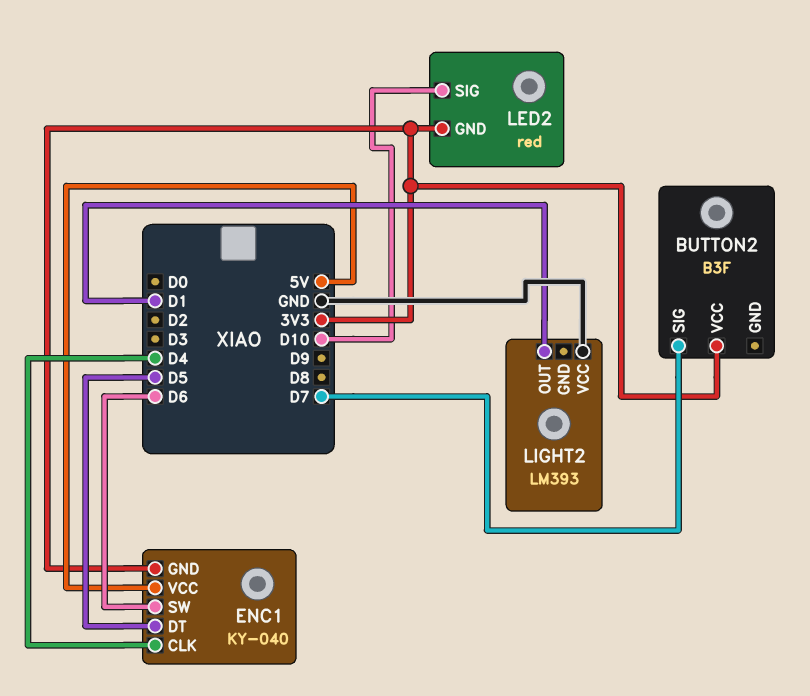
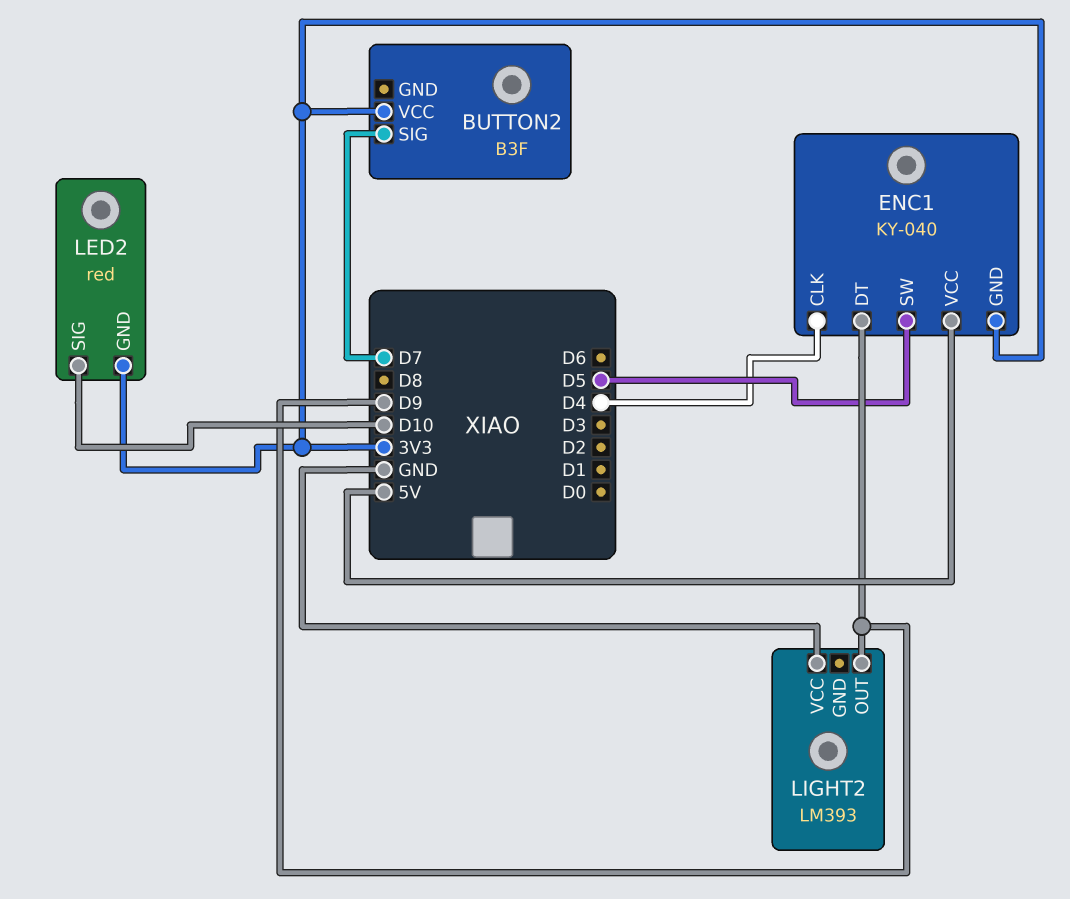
ENC1 pin DT: D5 -> D9
ENC1 pin SW: D6 -> D5
LIGHT2 pin OUT: D1 -> D9

